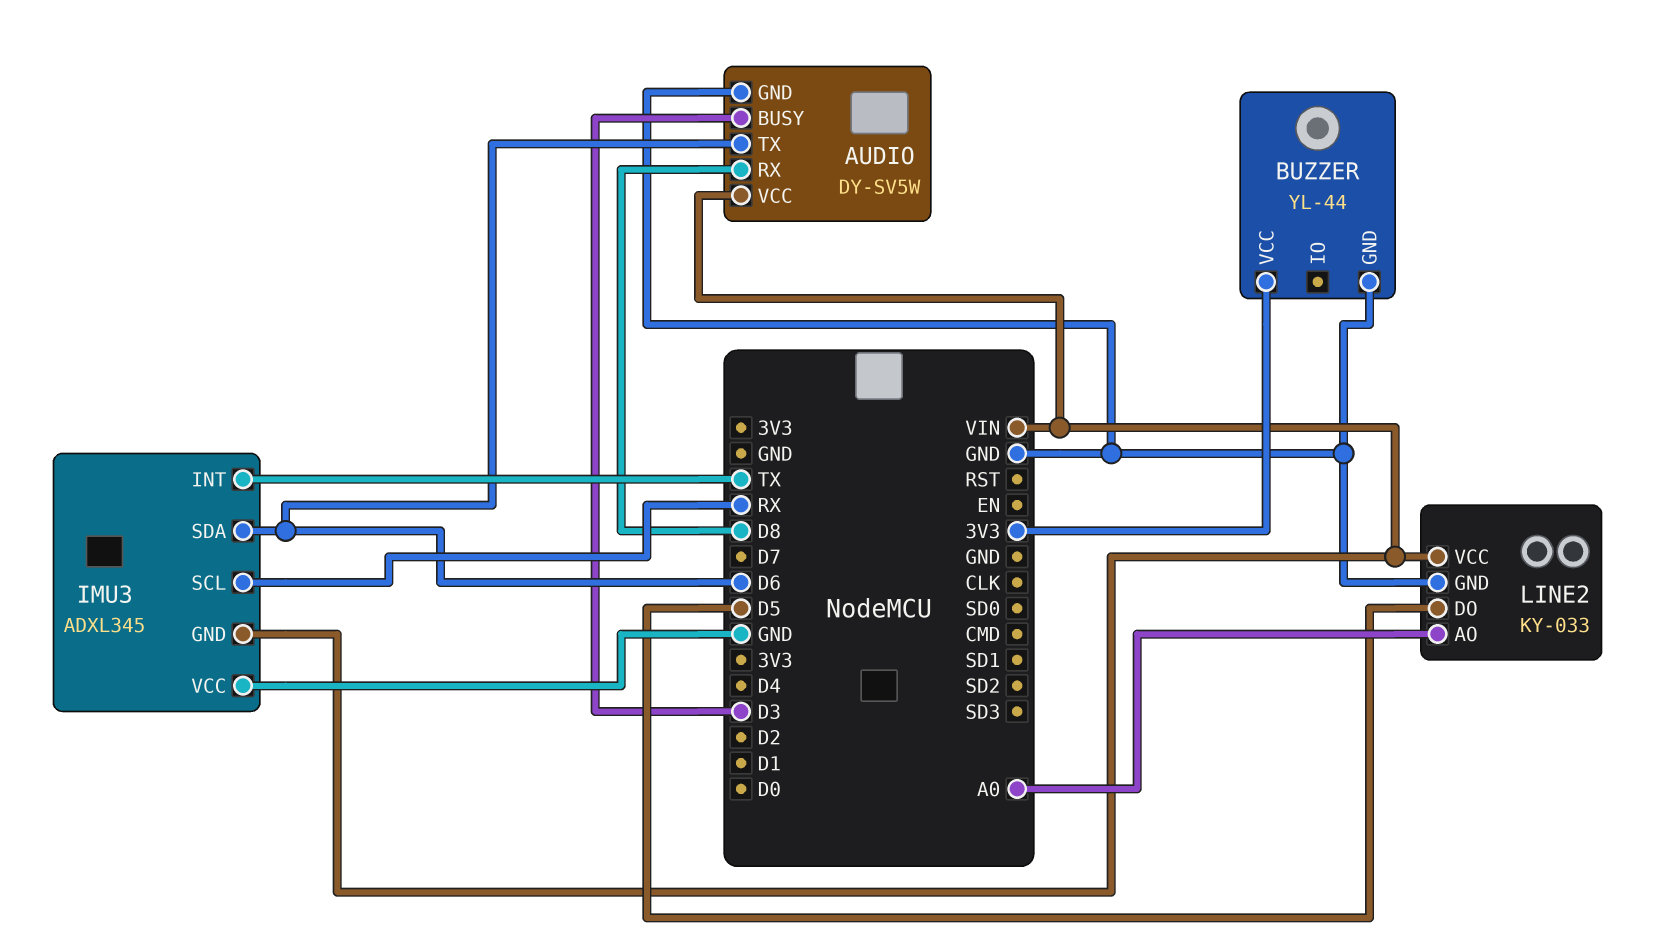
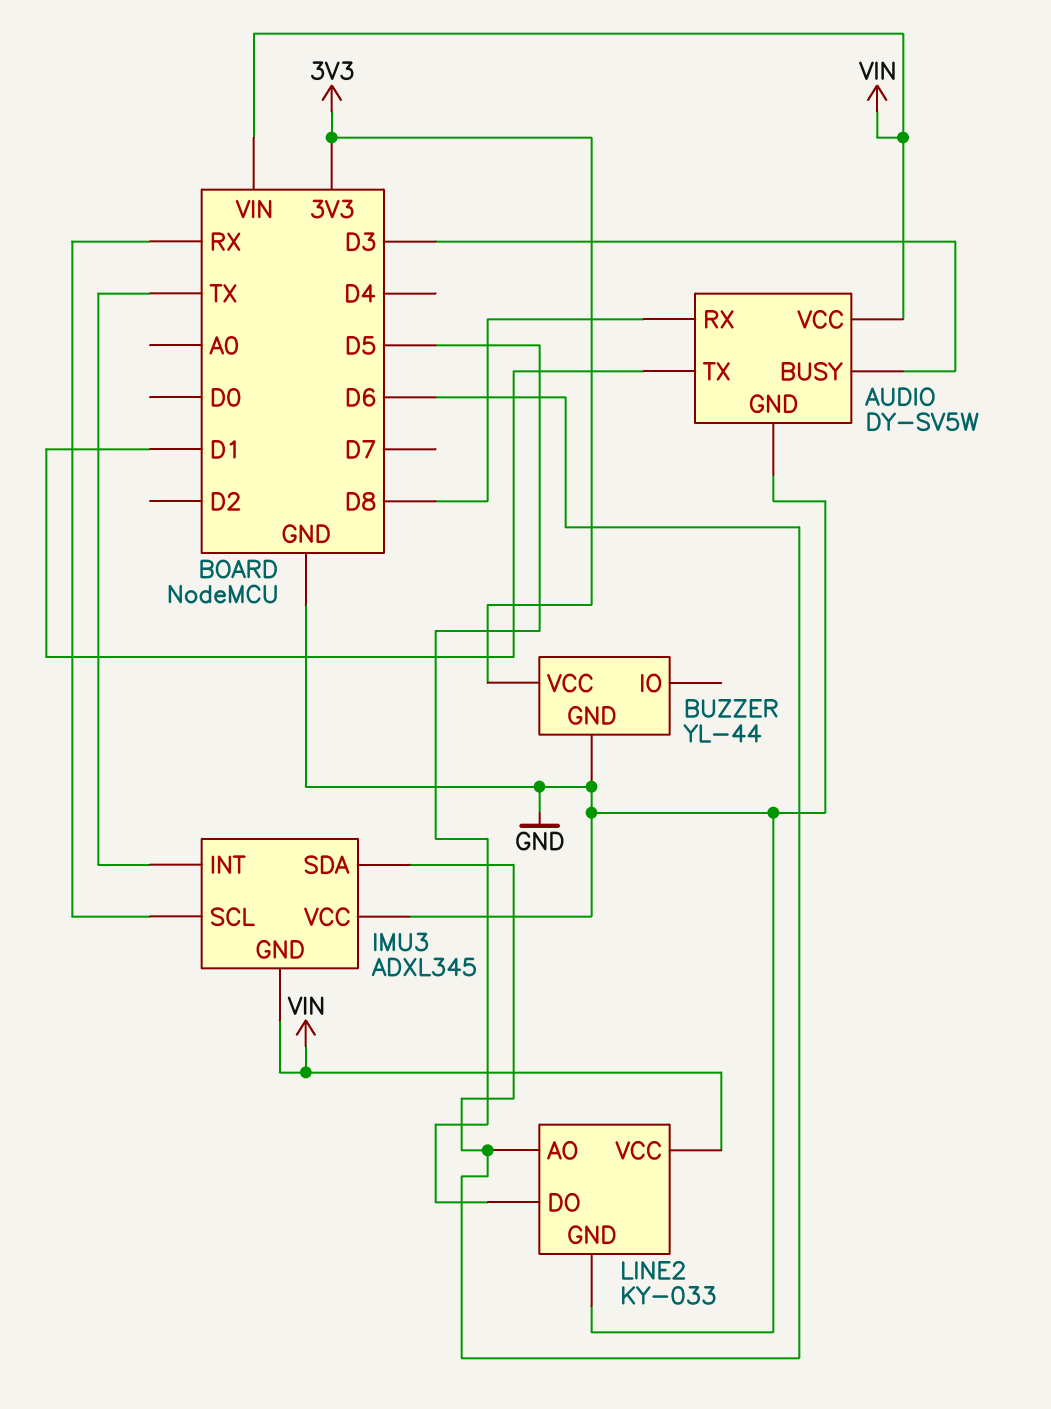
AUDIO pin TX: D6 -> D1
LINE2 pin AO: A0 -> D6

